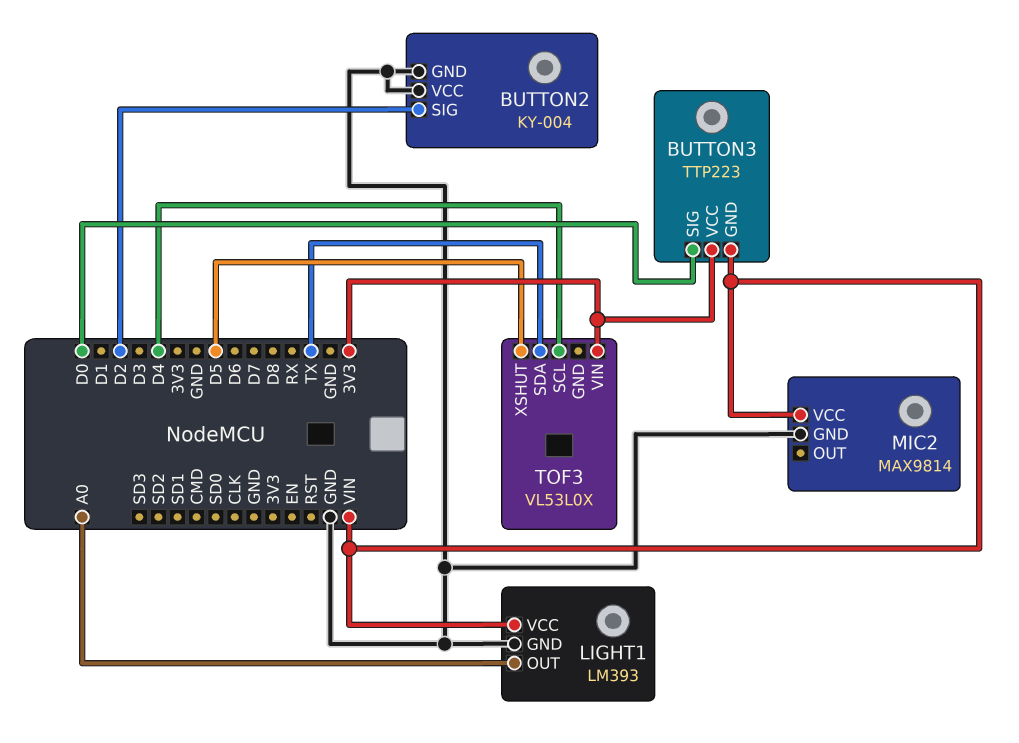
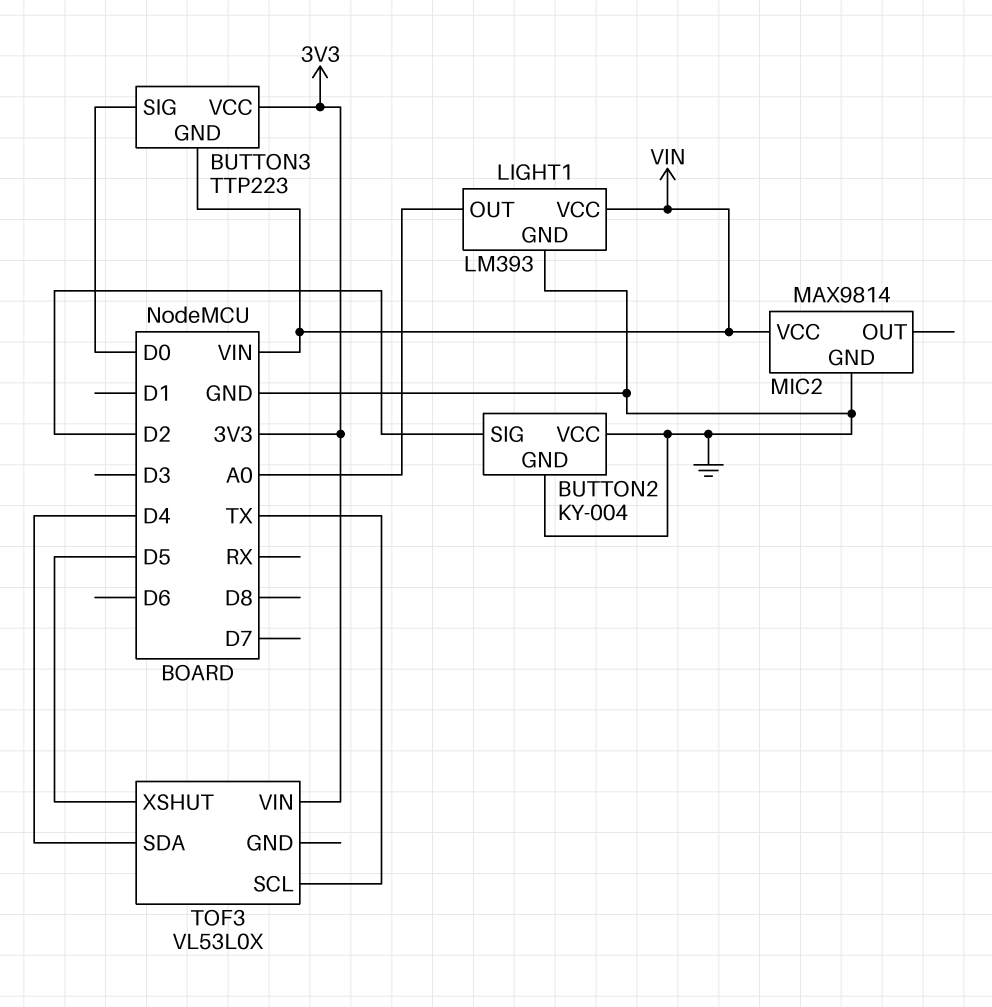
TOF3 pin SCL: D4 -> TX
TOF3 pin SDA: TX -> D4

